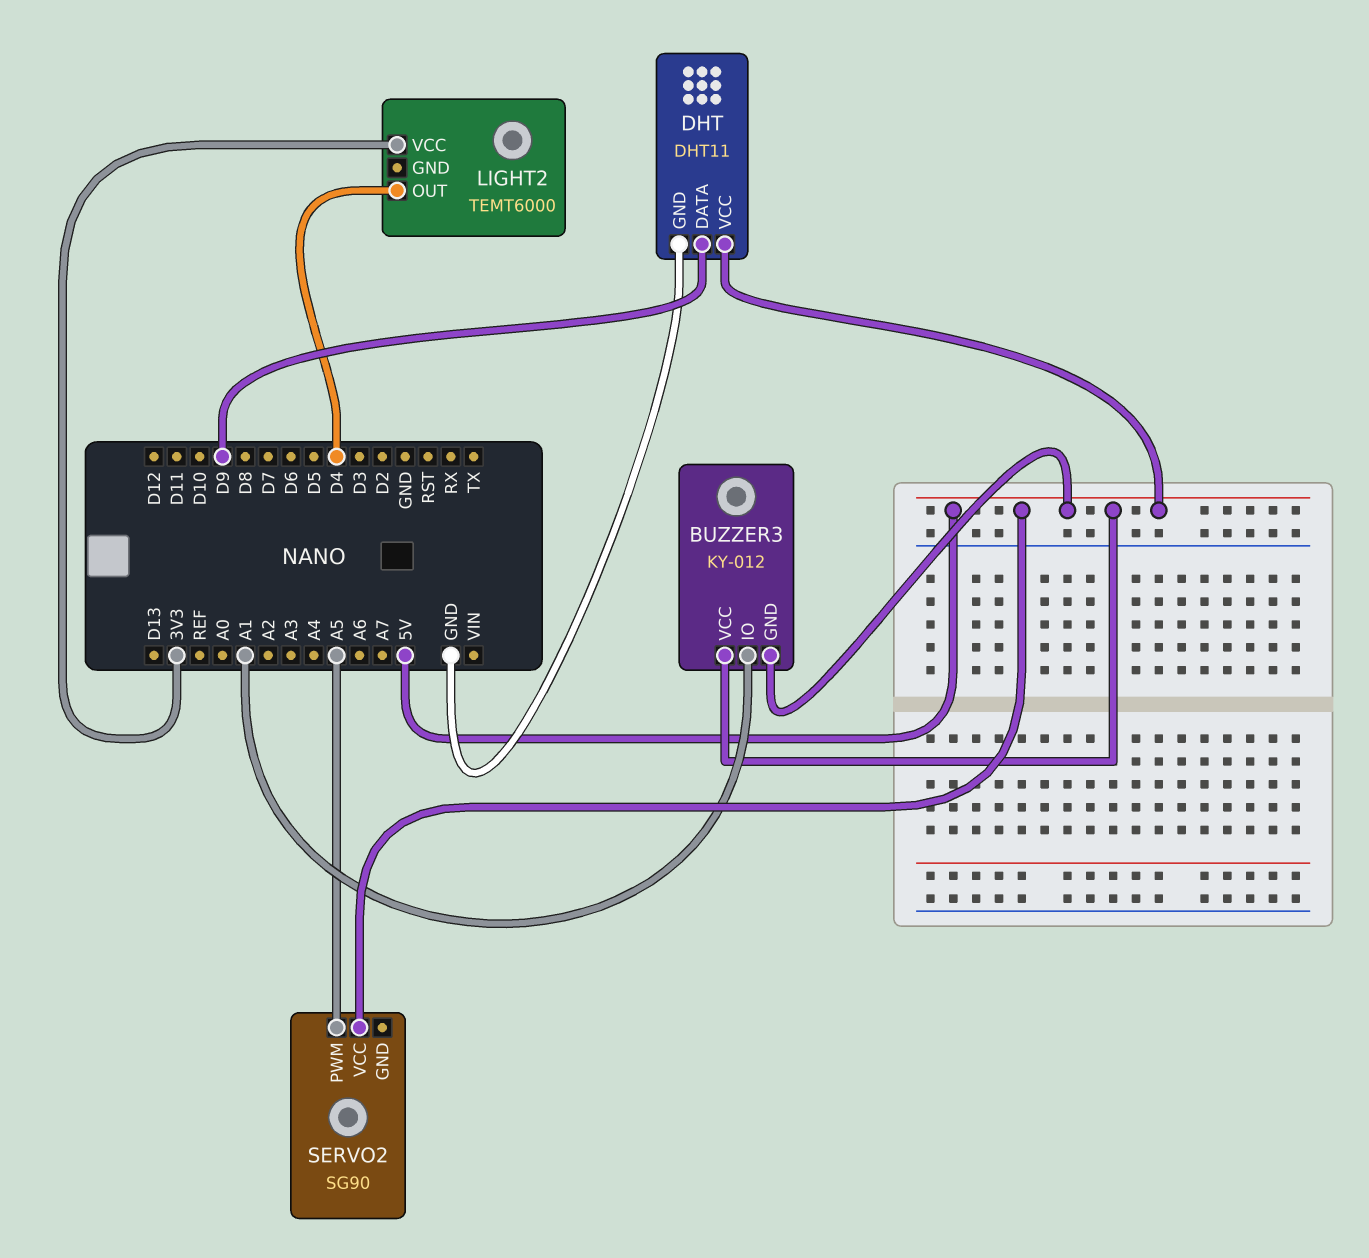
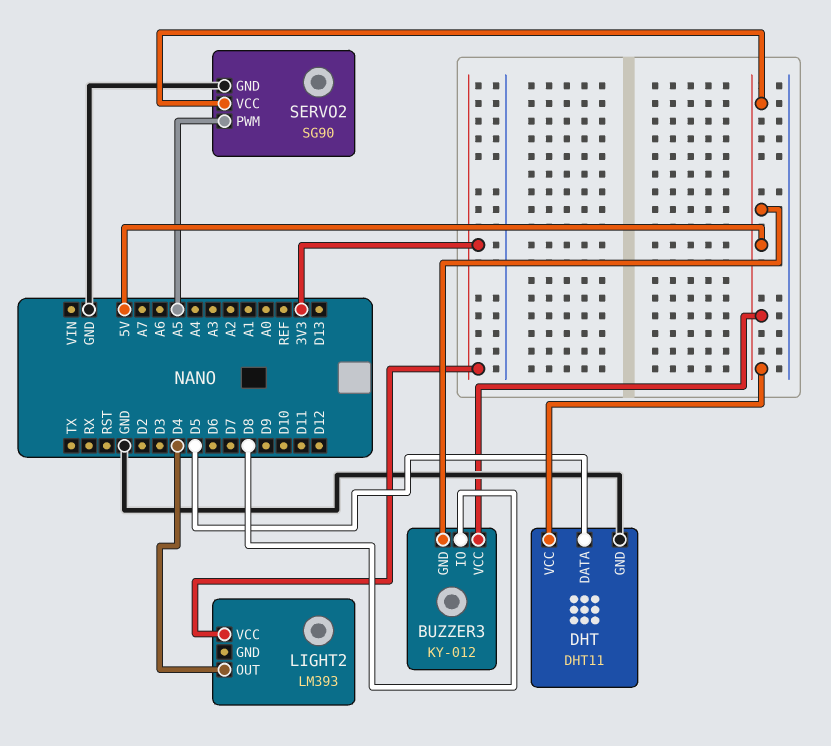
BUZZER3 pin IO: A1 -> D8
DHT pin DATA: D9 -> D5
LIGHT2: TEMT6000 -> LM393
SERVO2 pin GND: none -> GND

